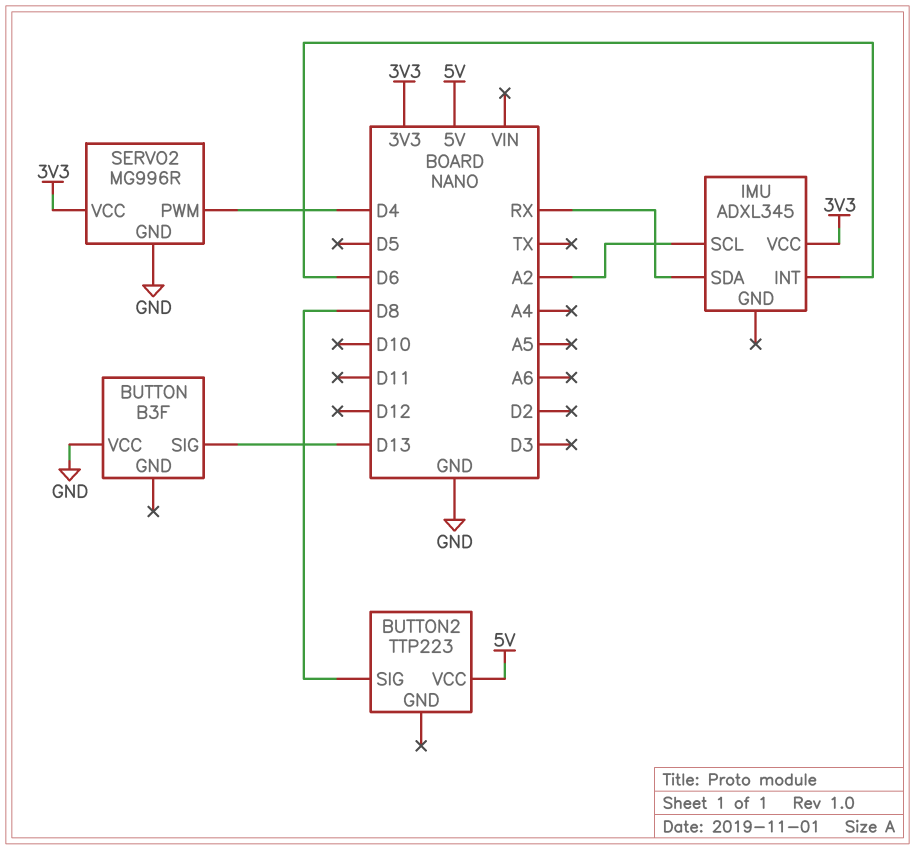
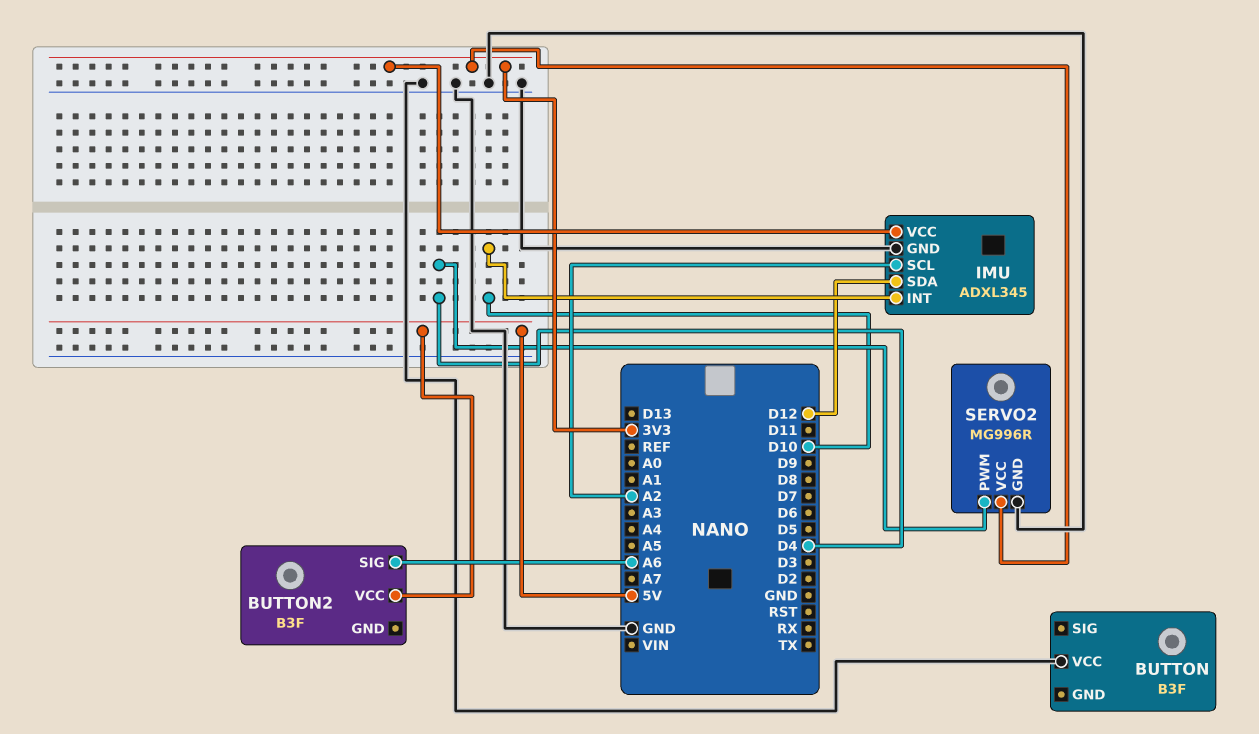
BUTTON pin SIG: D13 -> none
BUTTON2: TTP223 -> B3F
BUTTON2 pin SIG: D8 -> A6
IMU pin GND: none -> GND
IMU pin INT: D6 -> D10
IMU pin SDA: RX -> D12

